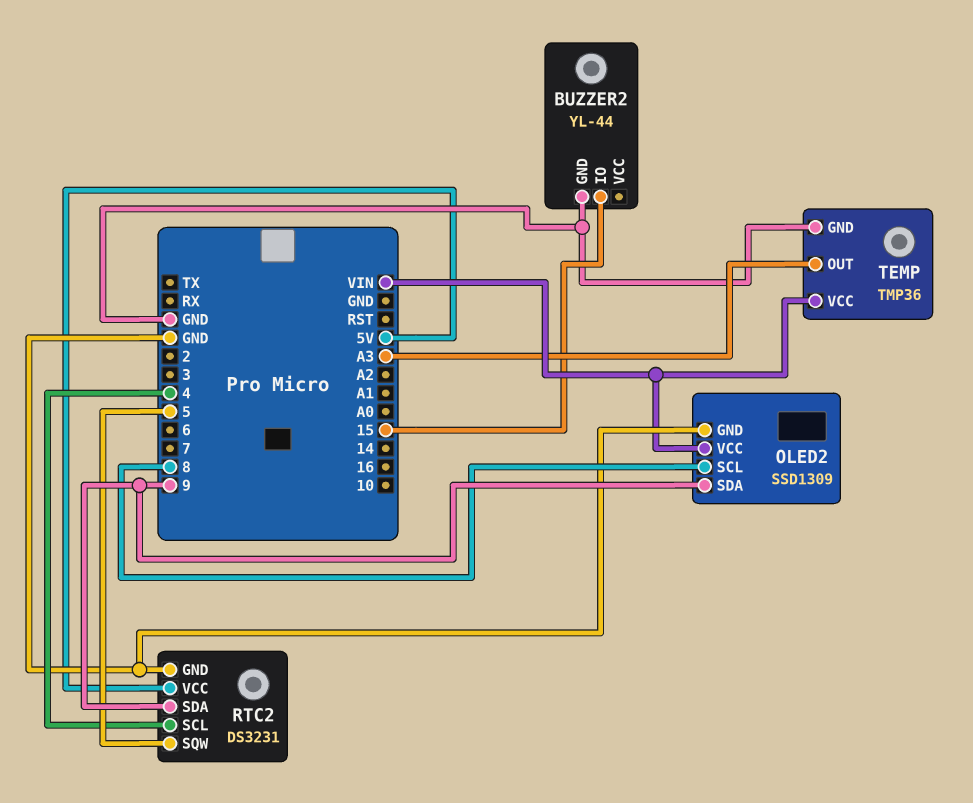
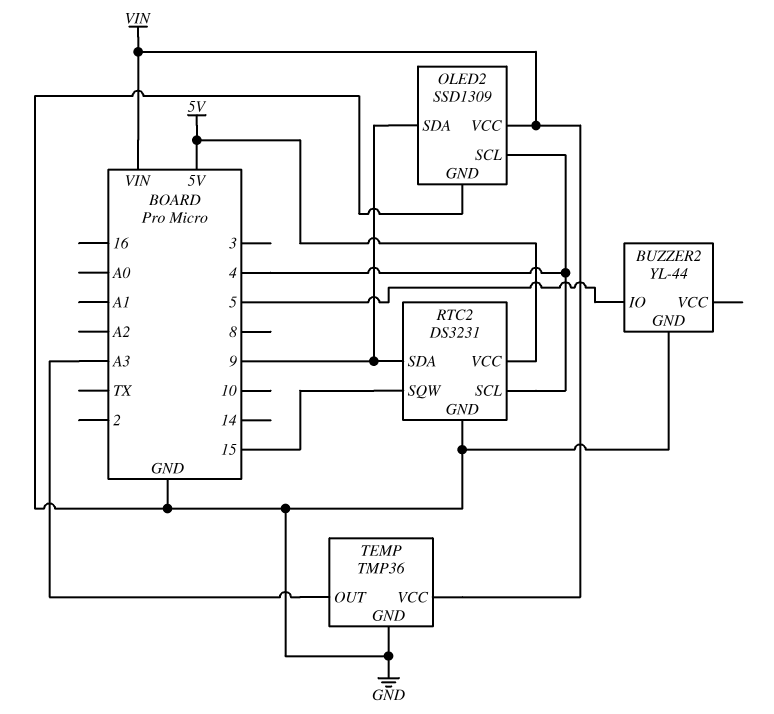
BUZZER2 pin IO: 15 -> 5
OLED2 pin SCL: 8 -> 4
RTC2 pin SQW: 5 -> 15

